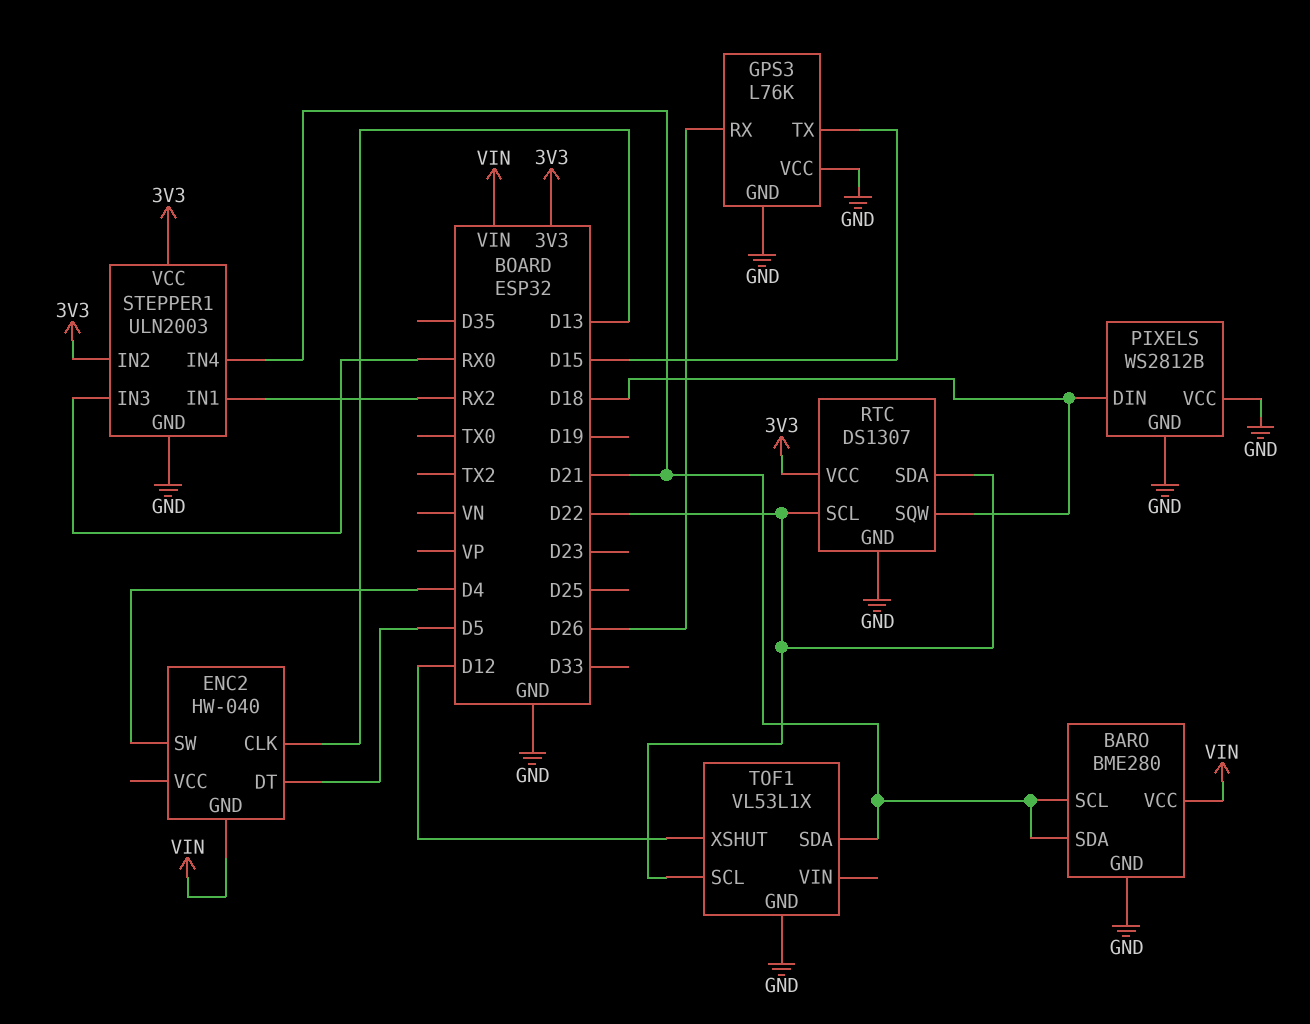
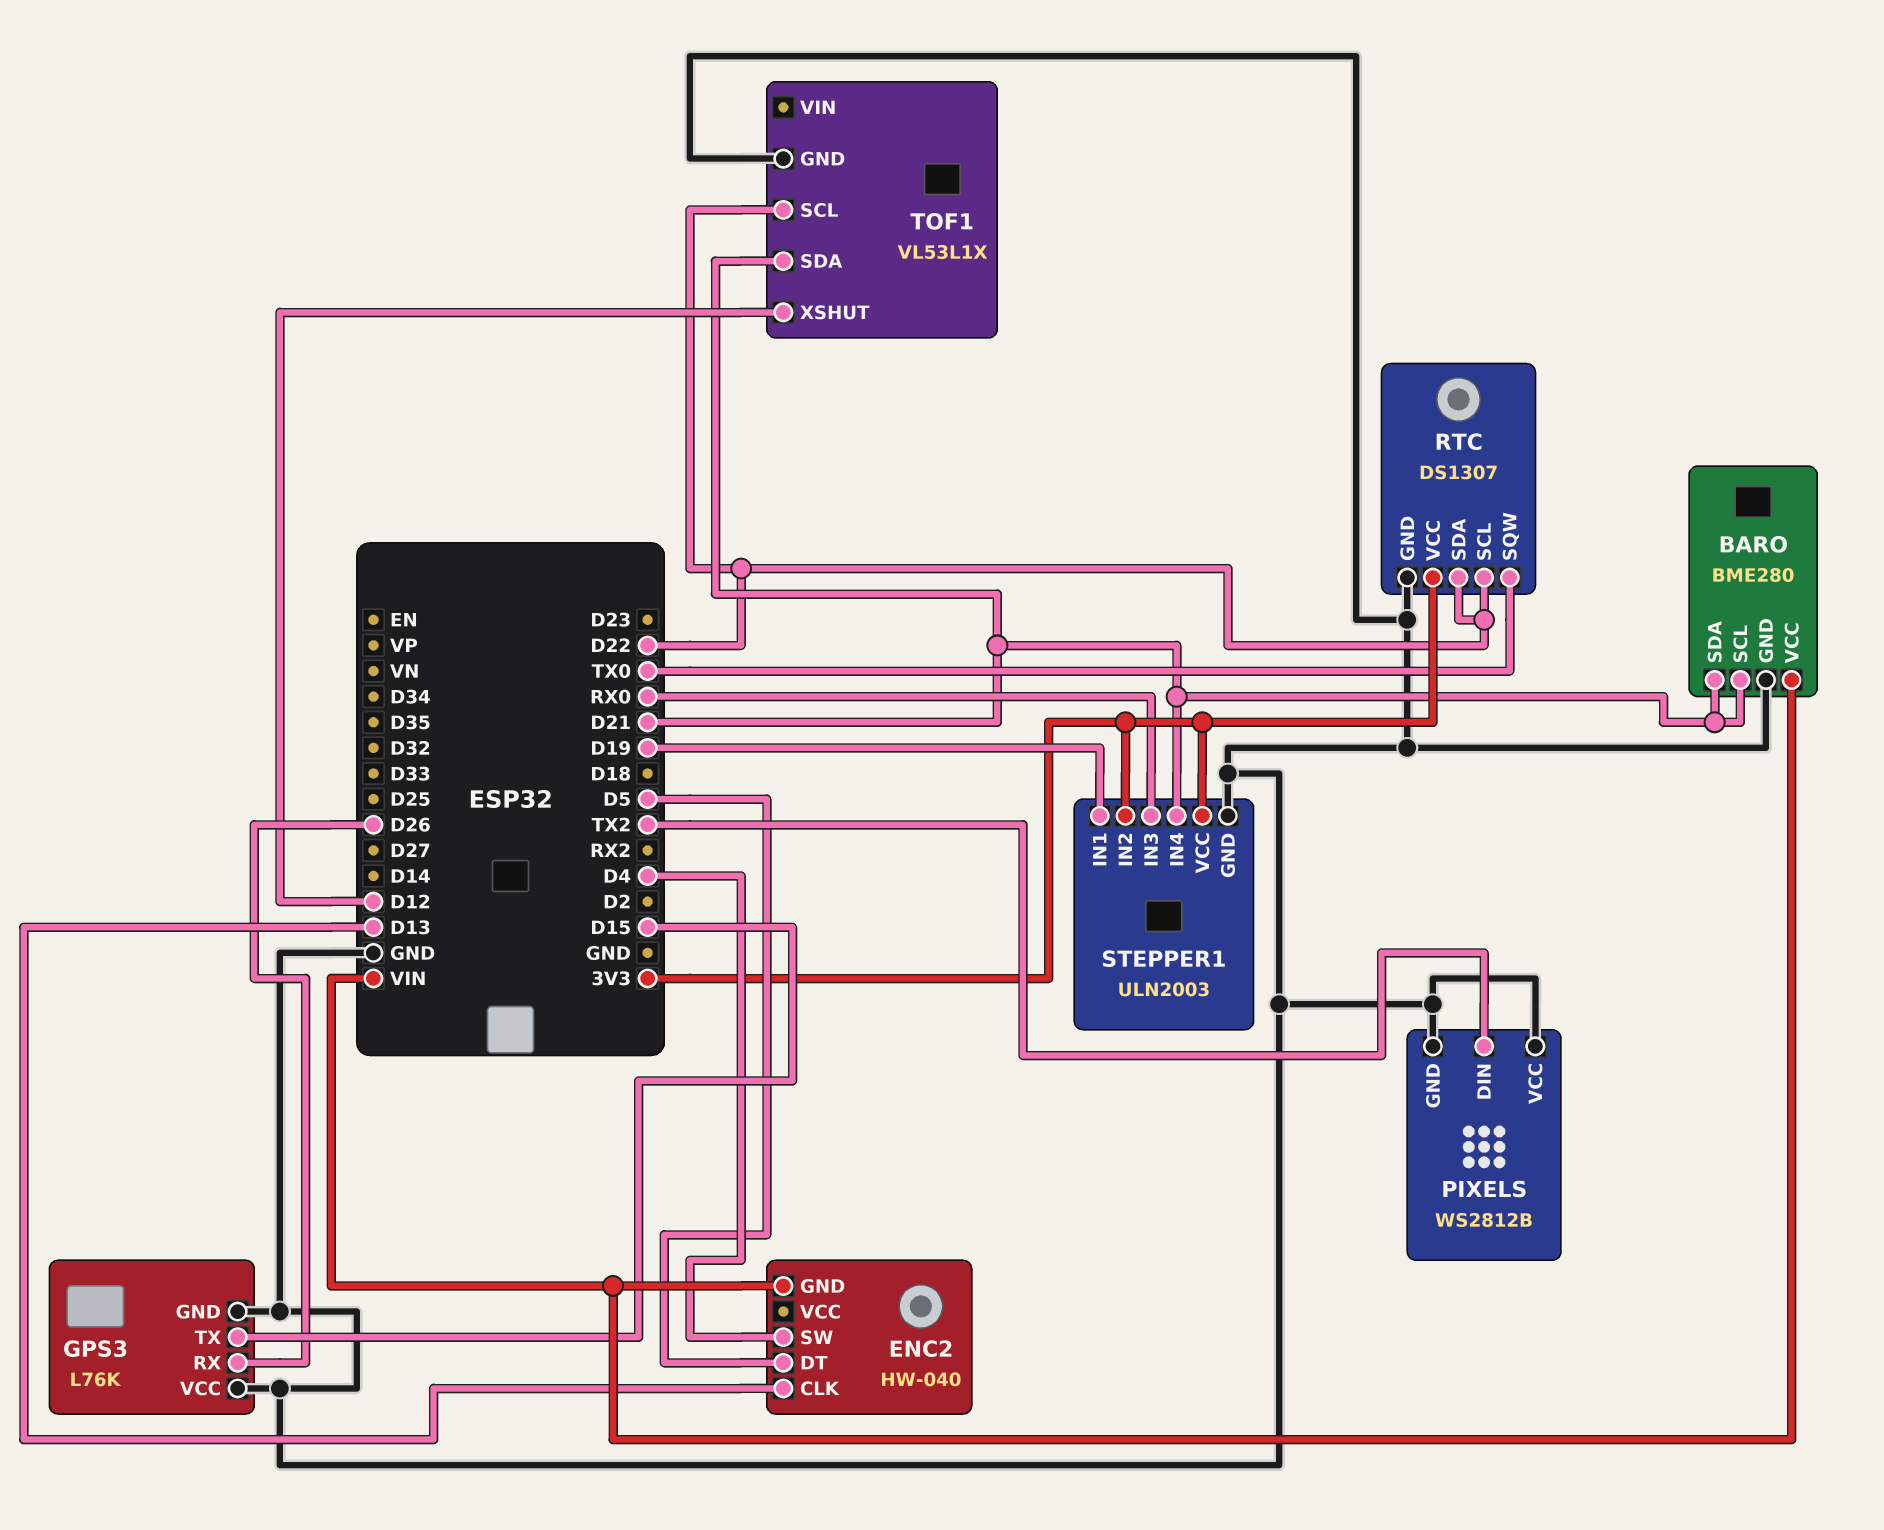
PIXELS pin DIN: D18 -> TX2
RTC pin SQW: D18 -> TX0
STEPPER1 pin IN1: RX2 -> D19

